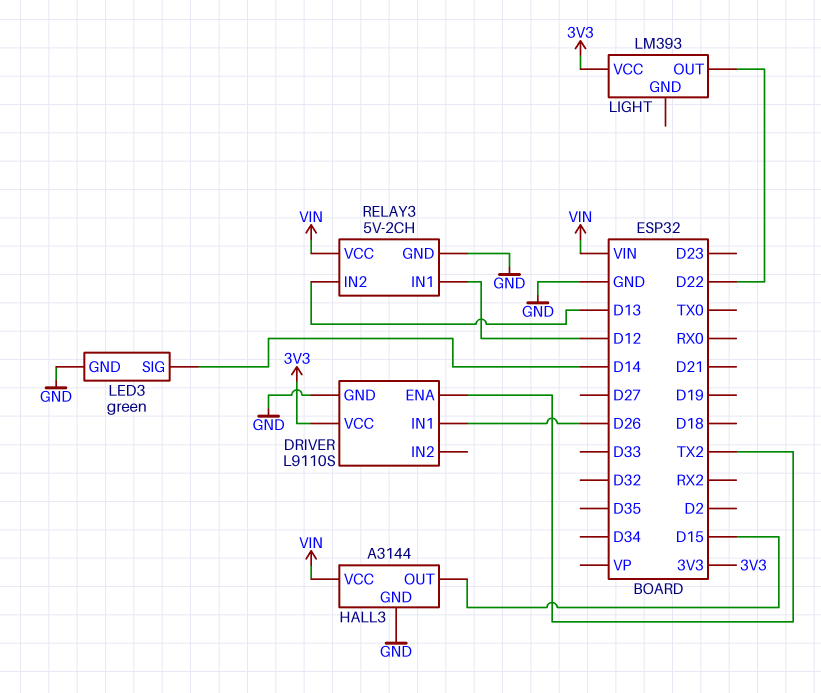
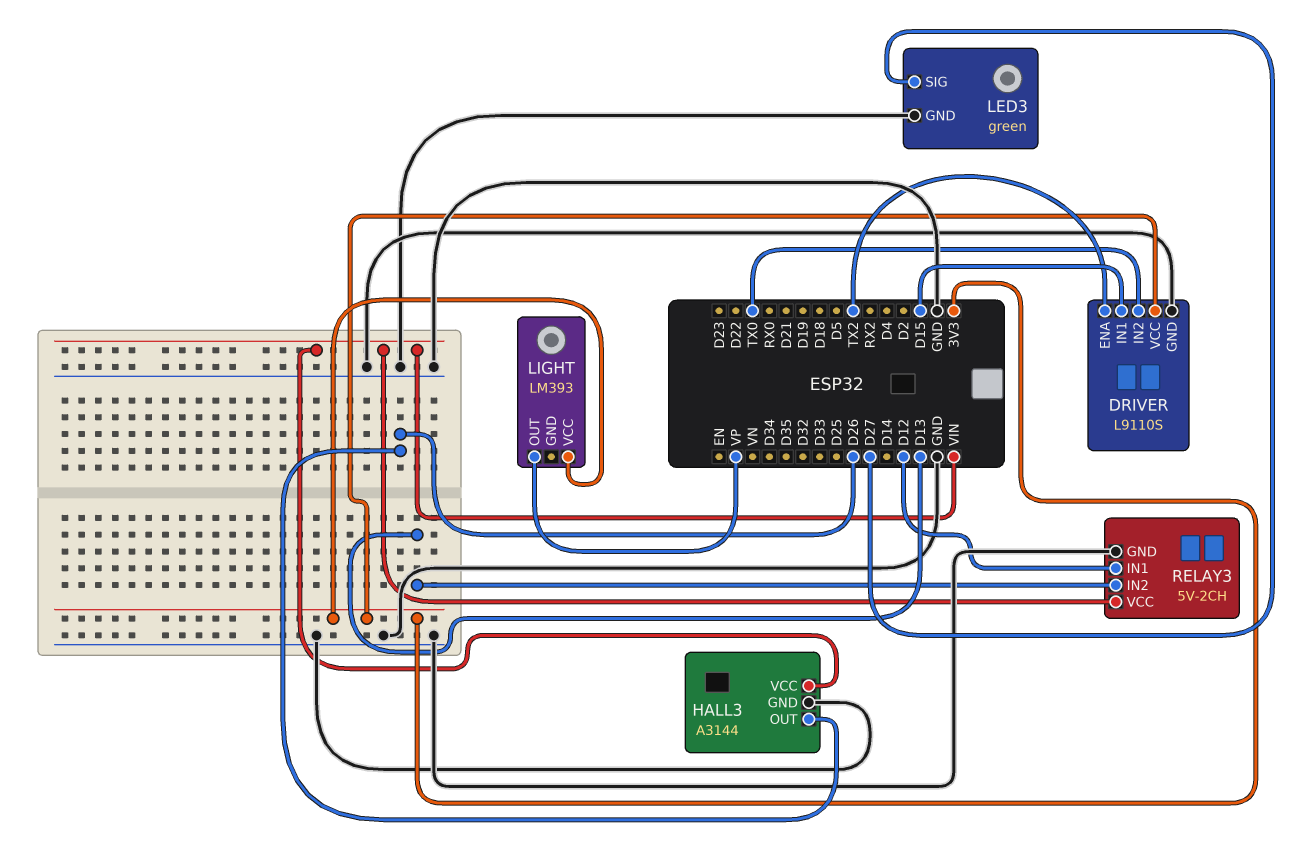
DRIVER pin IN1: D26 -> D15
DRIVER pin IN2: none -> TX0
HALL3 pin OUT: D15 -> D26
LED3 pin SIG: D14 -> D27
LIGHT pin OUT: D22 -> VP

